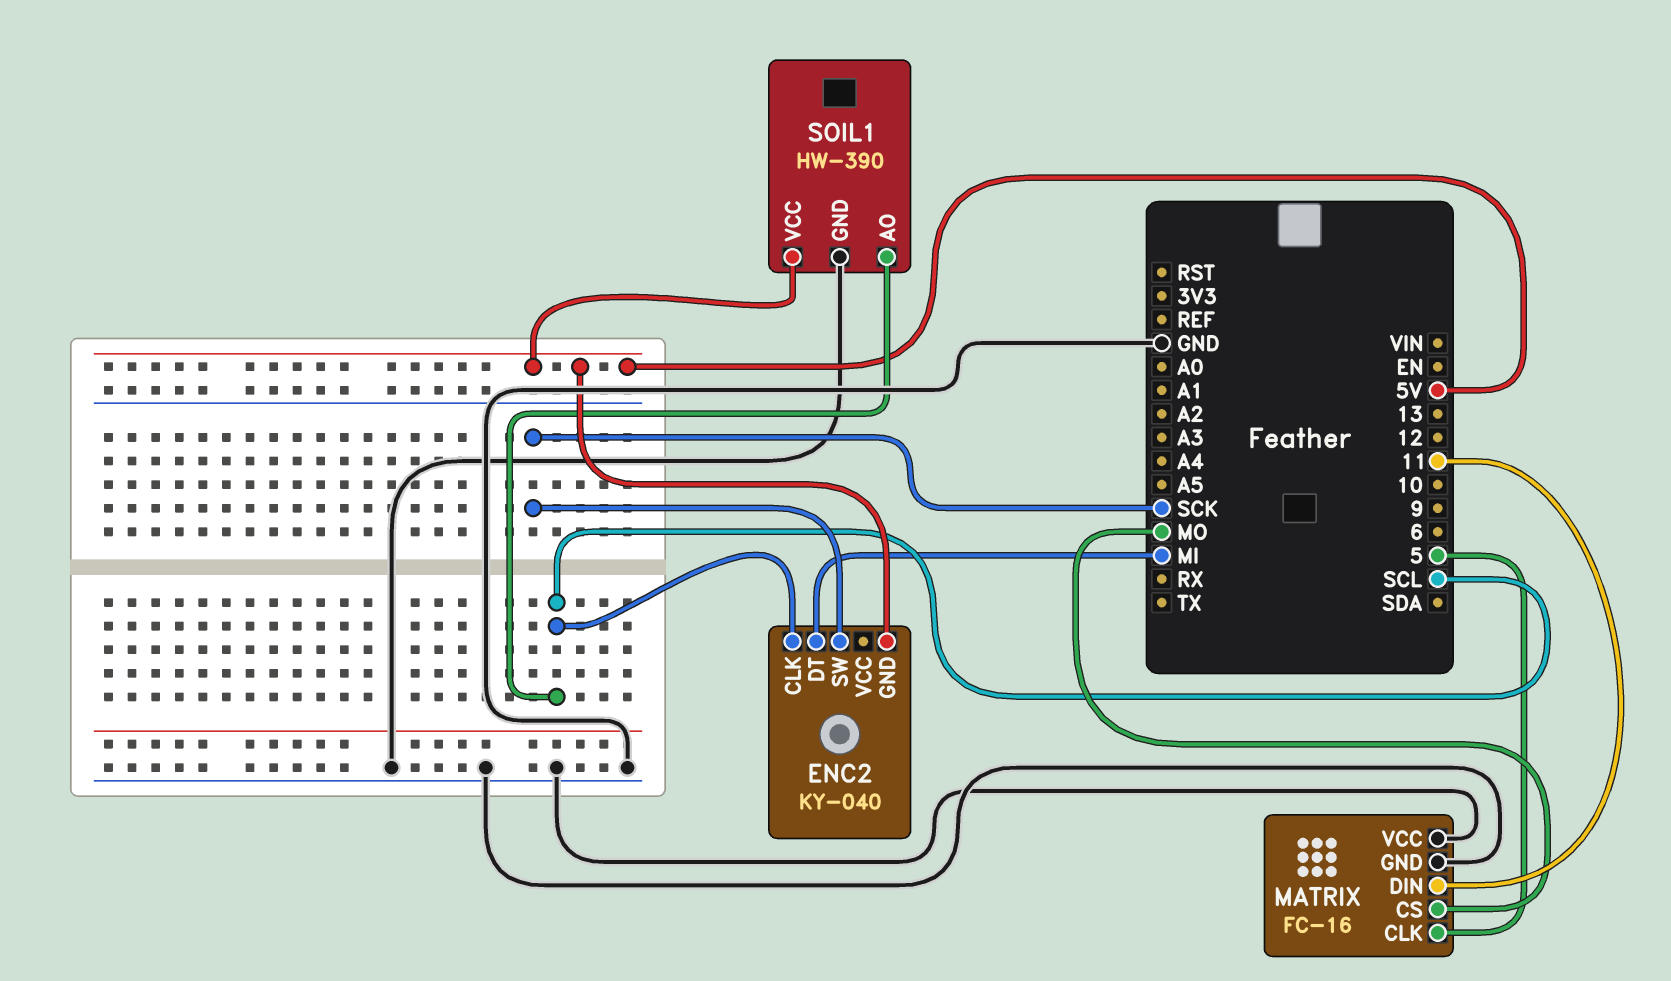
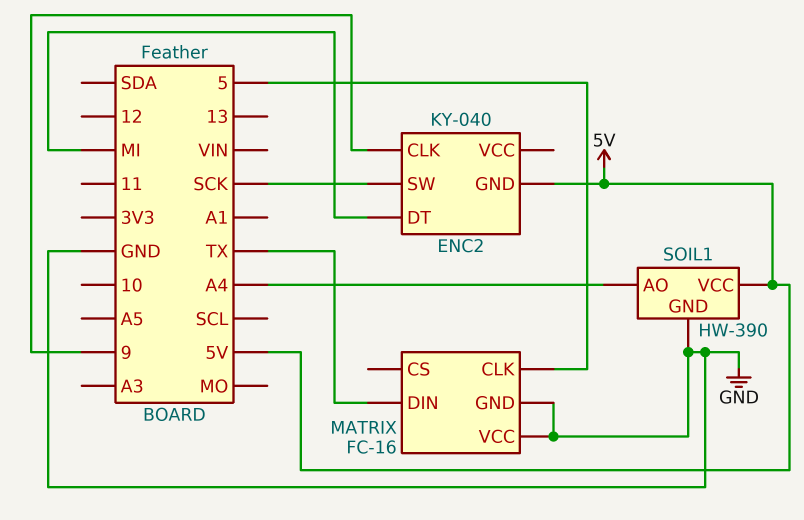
ENC2 pin CLK: SCL -> 9
MATRIX pin CS: MO -> none
MATRIX pin DIN: 11 -> TX
SOIL1 pin AO: SCL -> A4

